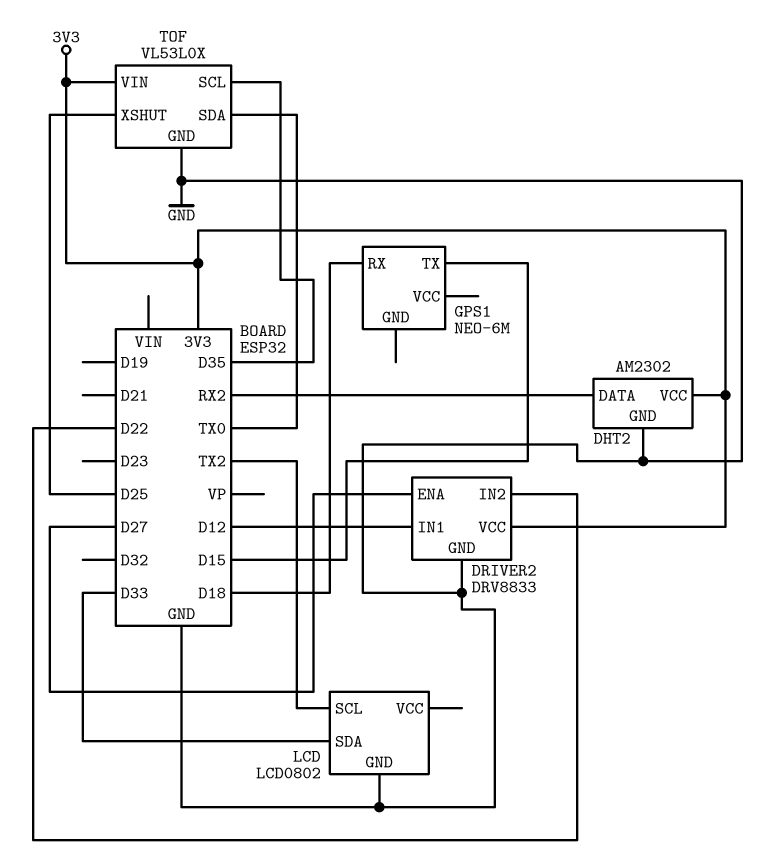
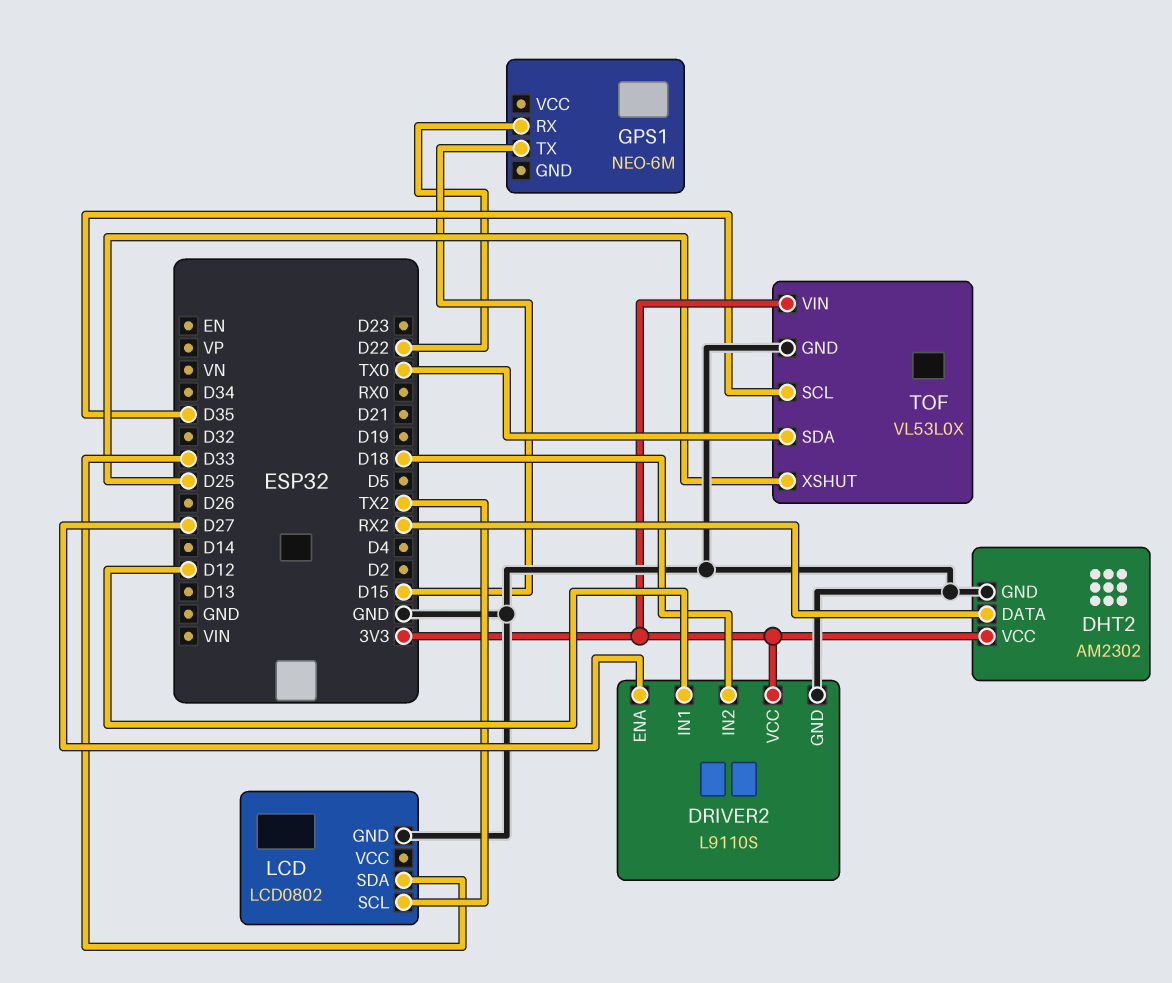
DRIVER2: DRV8833 -> L9110S
DRIVER2 pin IN2: D22 -> D18
GPS1 pin RX: D18 -> D22

